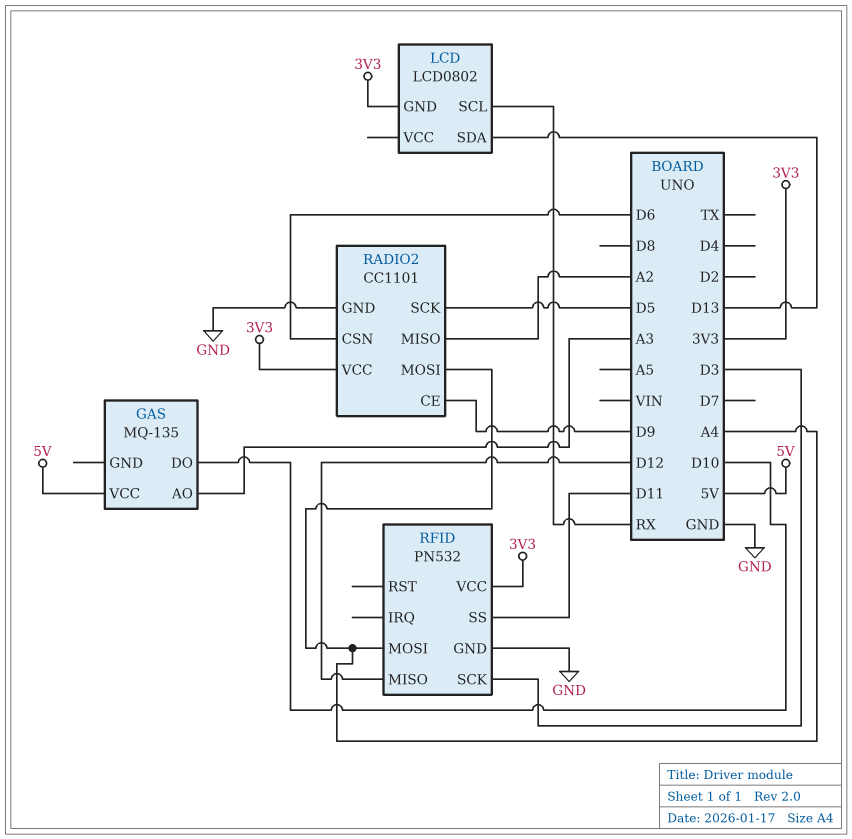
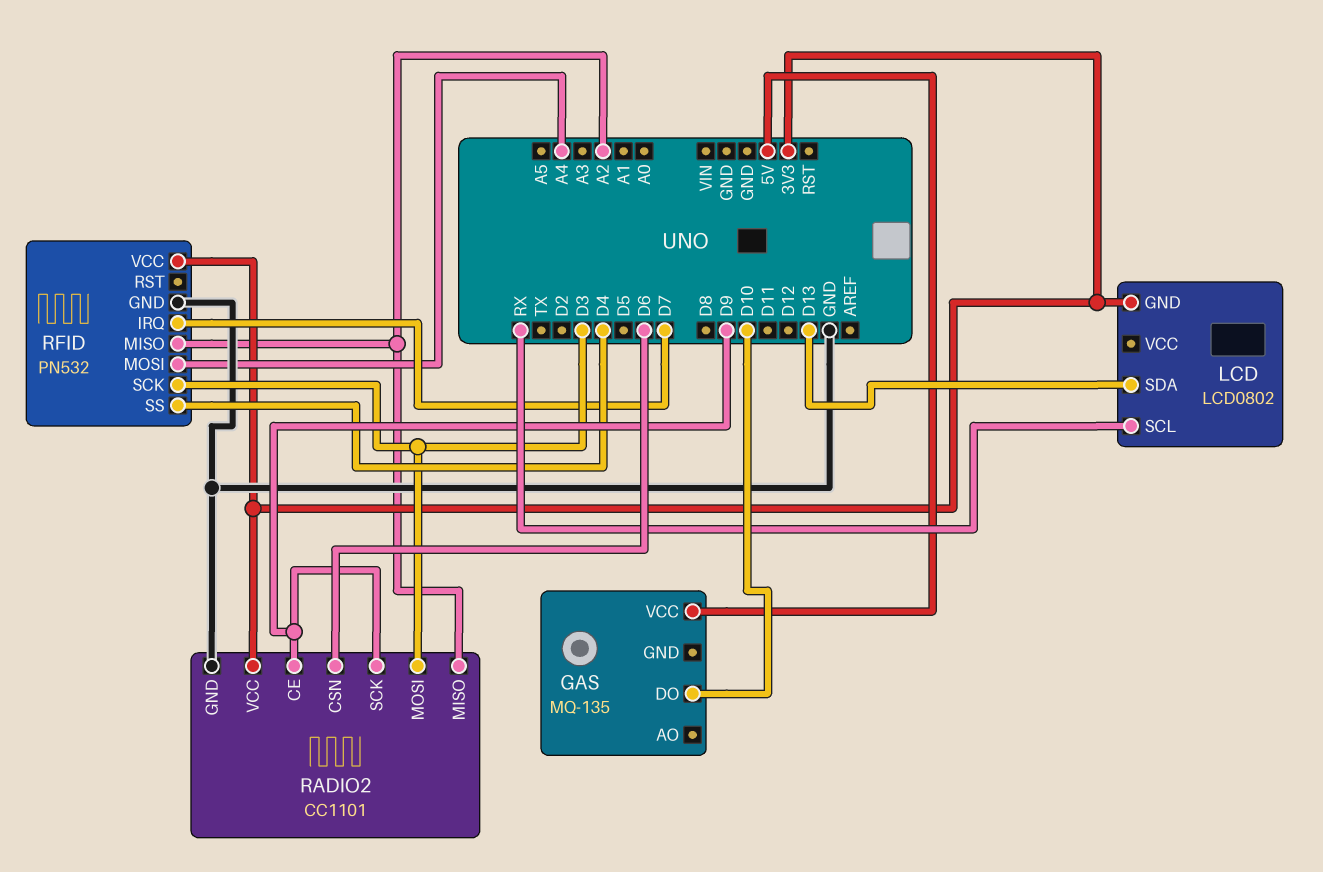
GAS pin AO: A3 -> none
RADIO2 pin MOSI: A4 -> D3
RADIO2 pin SCK: D5 -> D9
RFID pin IRQ: none -> D7
RFID pin MISO: D12 -> A2
RFID pin SS: D11 -> D4

